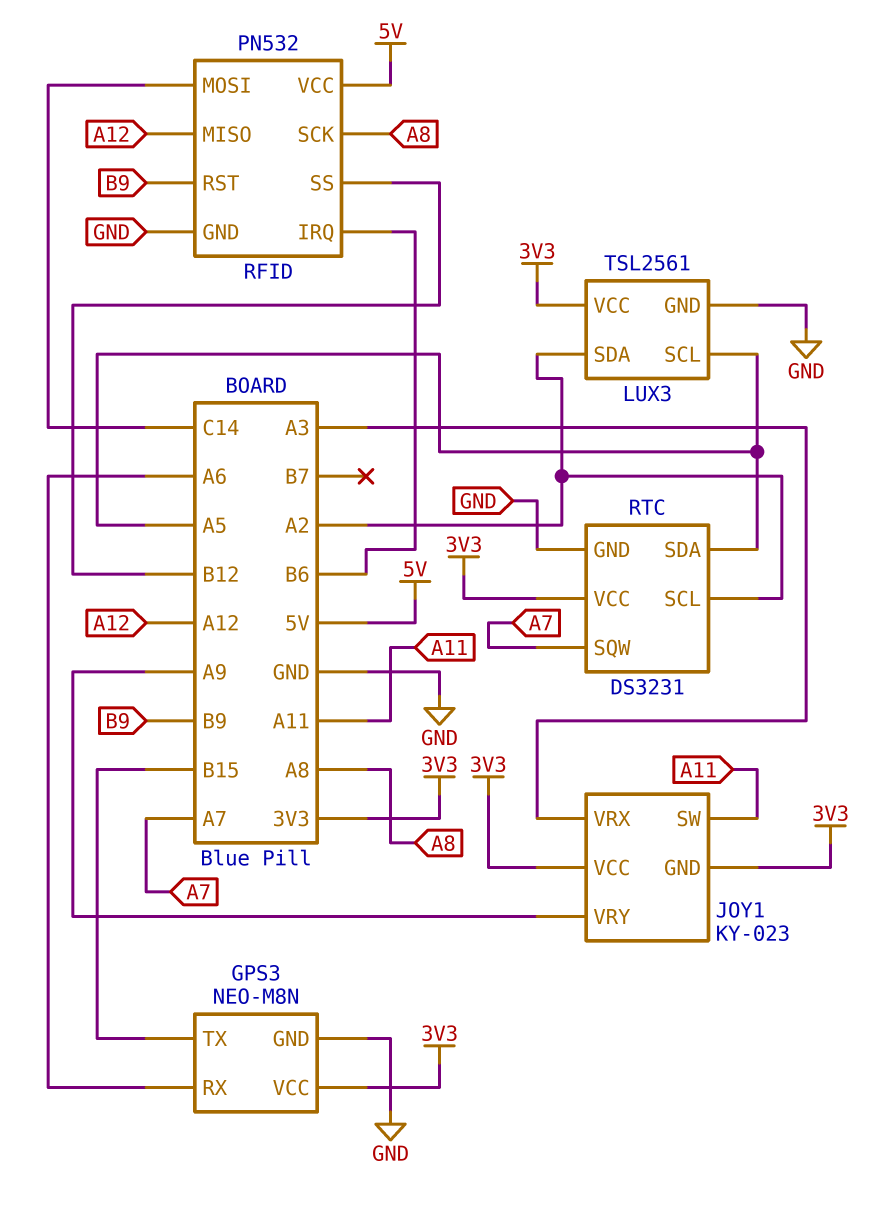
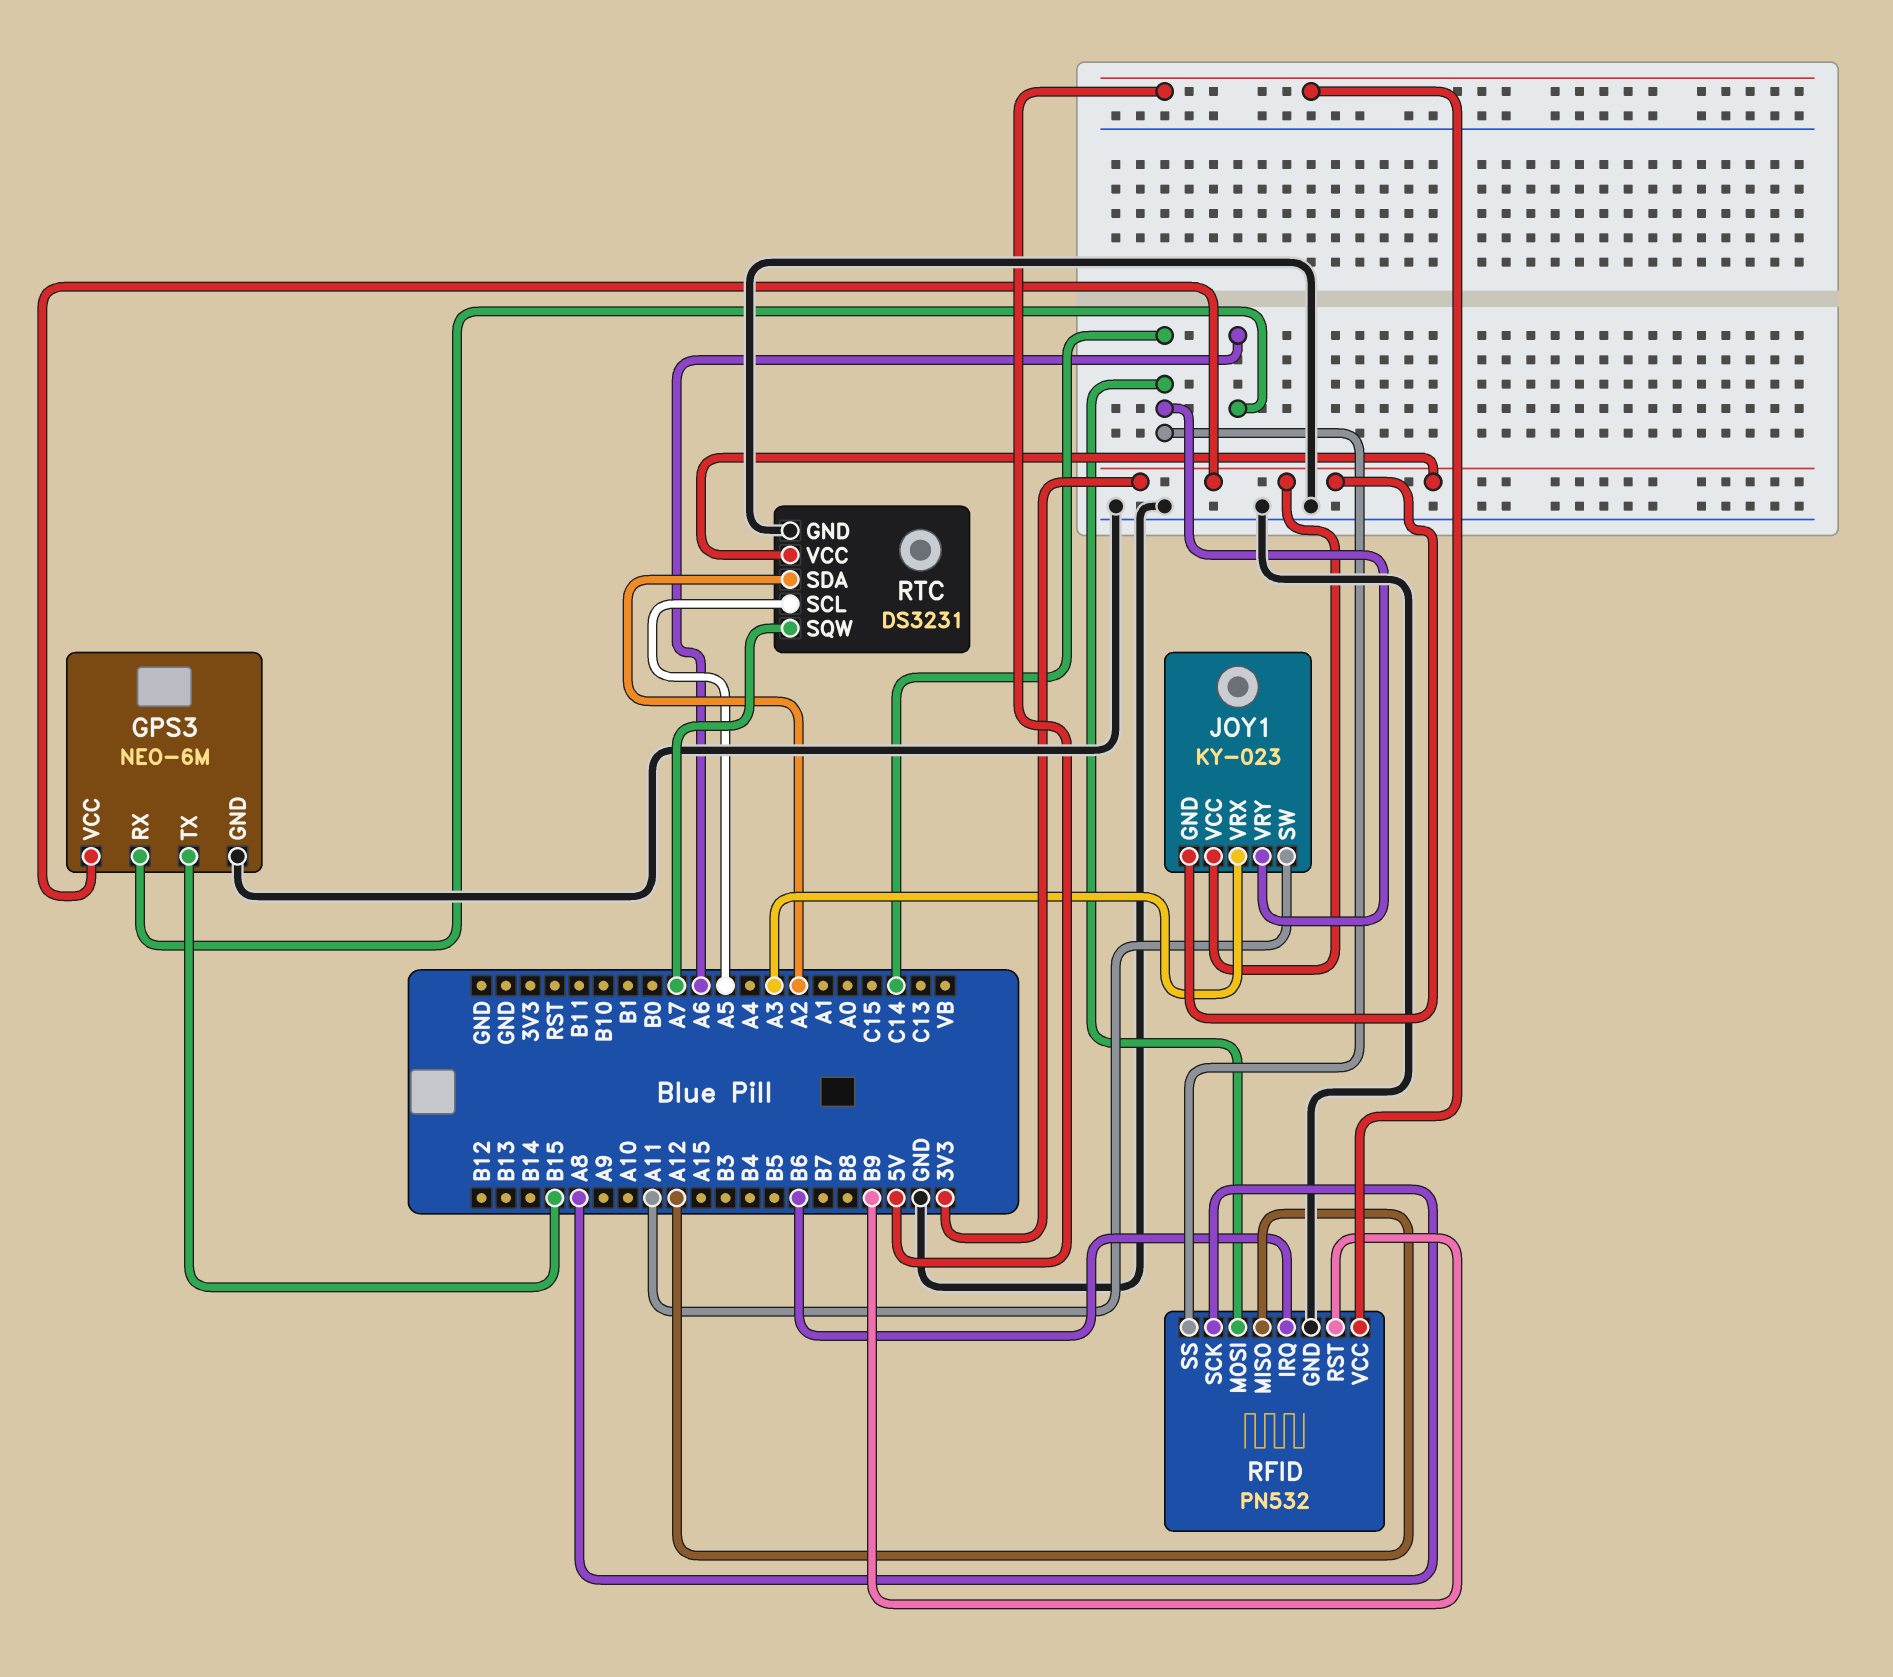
GPS3: NEO-M8N -> NEO-6M
JOY1 pin VRY: A9 -> C14
LUX3: TSL2561 -> none
LUX3 pin GND: GND -> none
LUX3 pin SCL: A5 -> none
LUX3 pin SDA: A2 -> none
LUX3 pin VCC: 3V3 -> none
RFID pin SS: B12 -> C14
RTC pin SCL: A2 -> A5
RTC pin SDA: A5 -> A2

